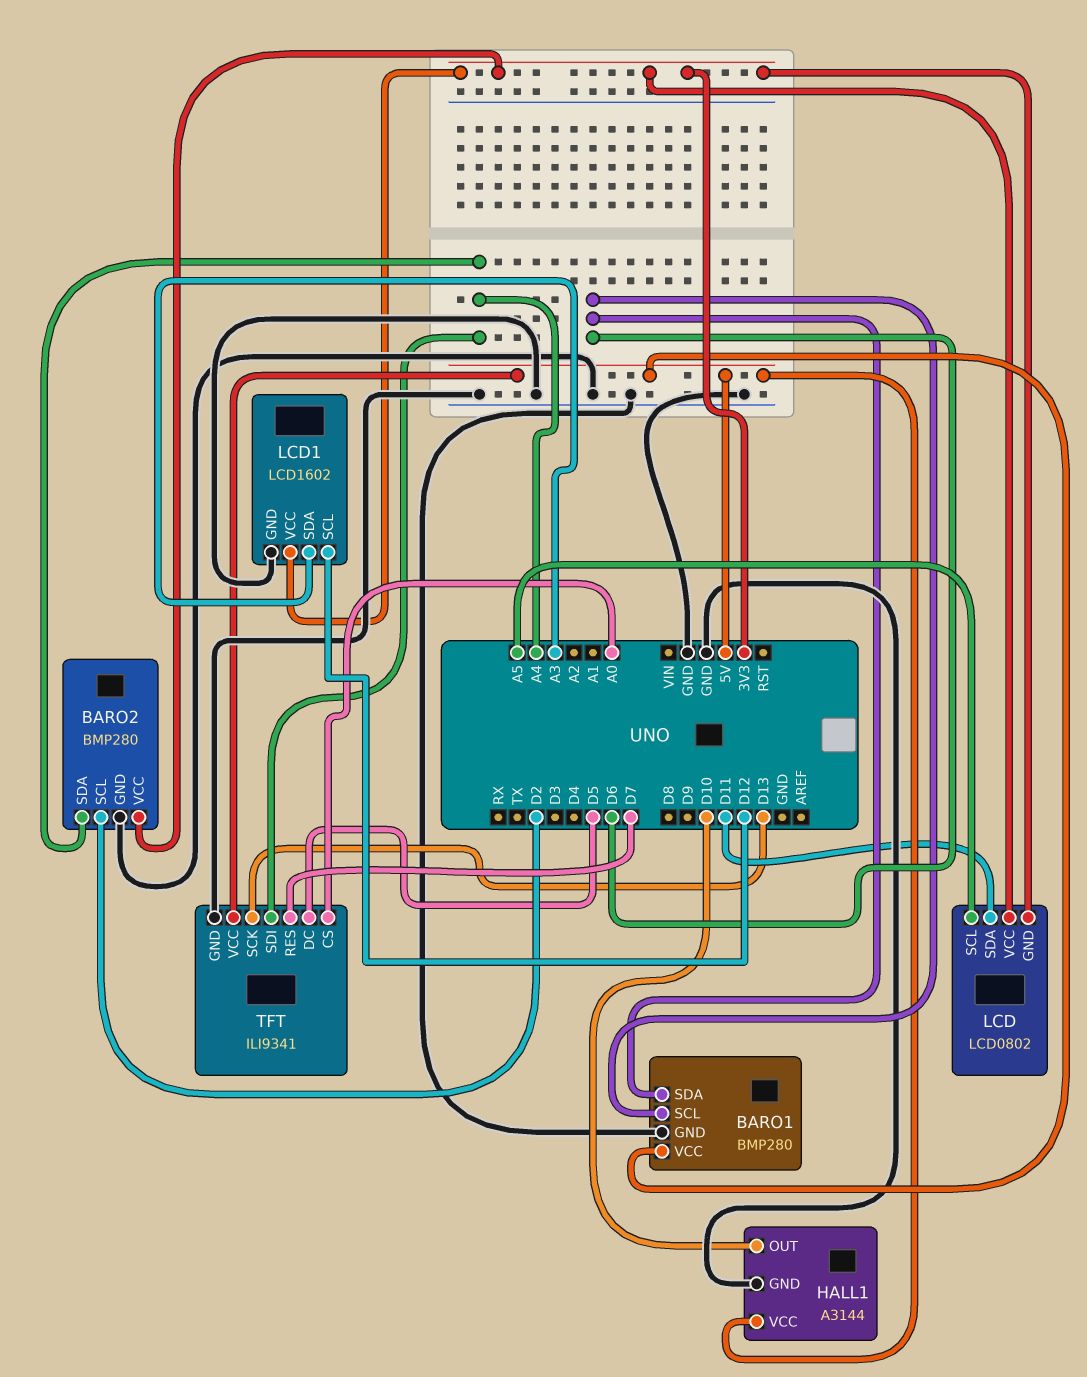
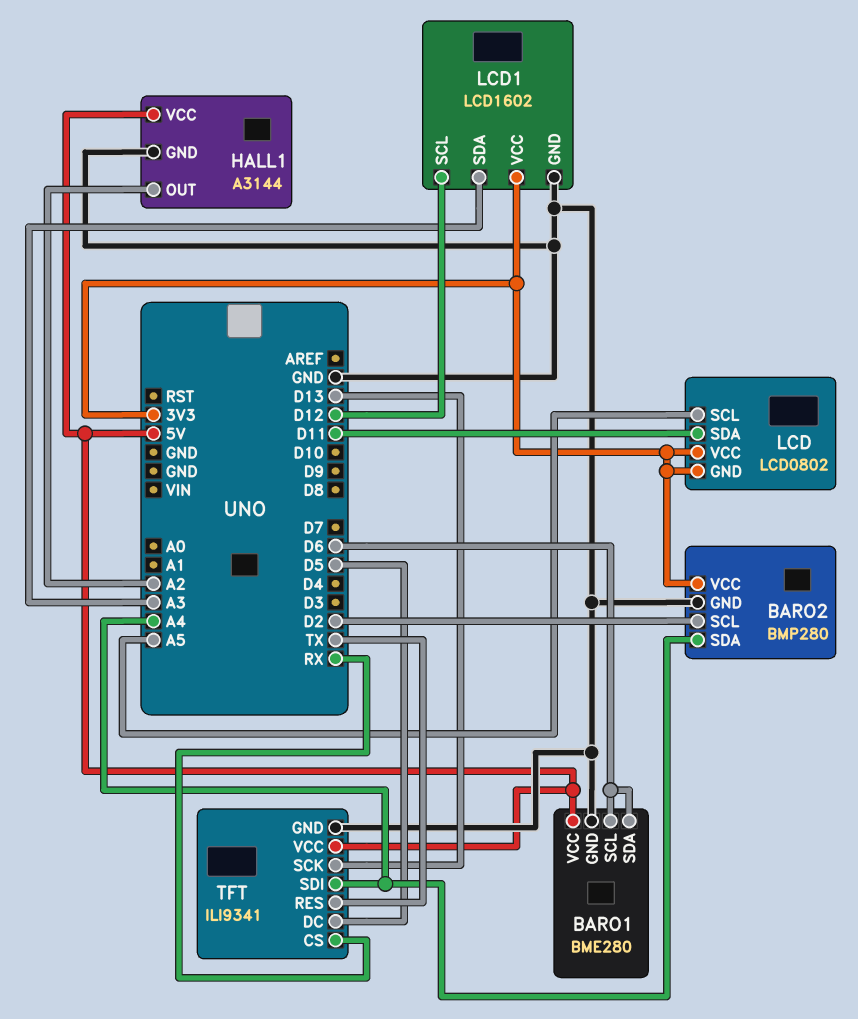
BARO1: BMP280 -> BME280
HALL1 pin OUT: D10 -> A2
TFT pin CS: A0 -> RX
TFT pin RES: D7 -> TX

